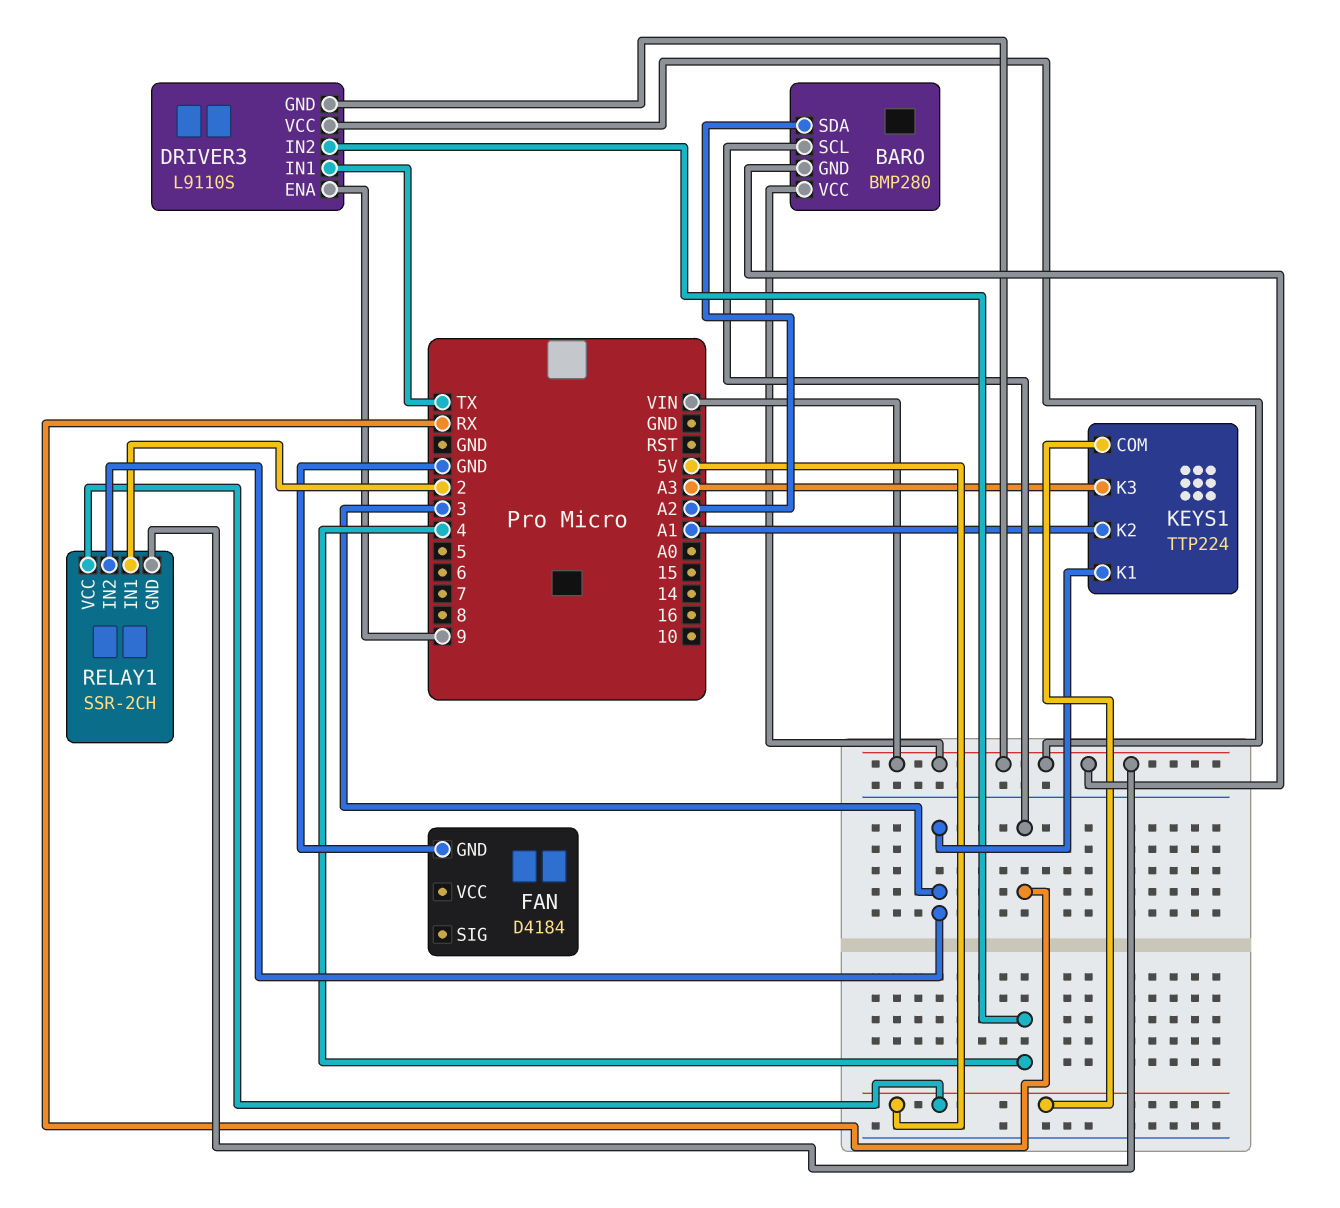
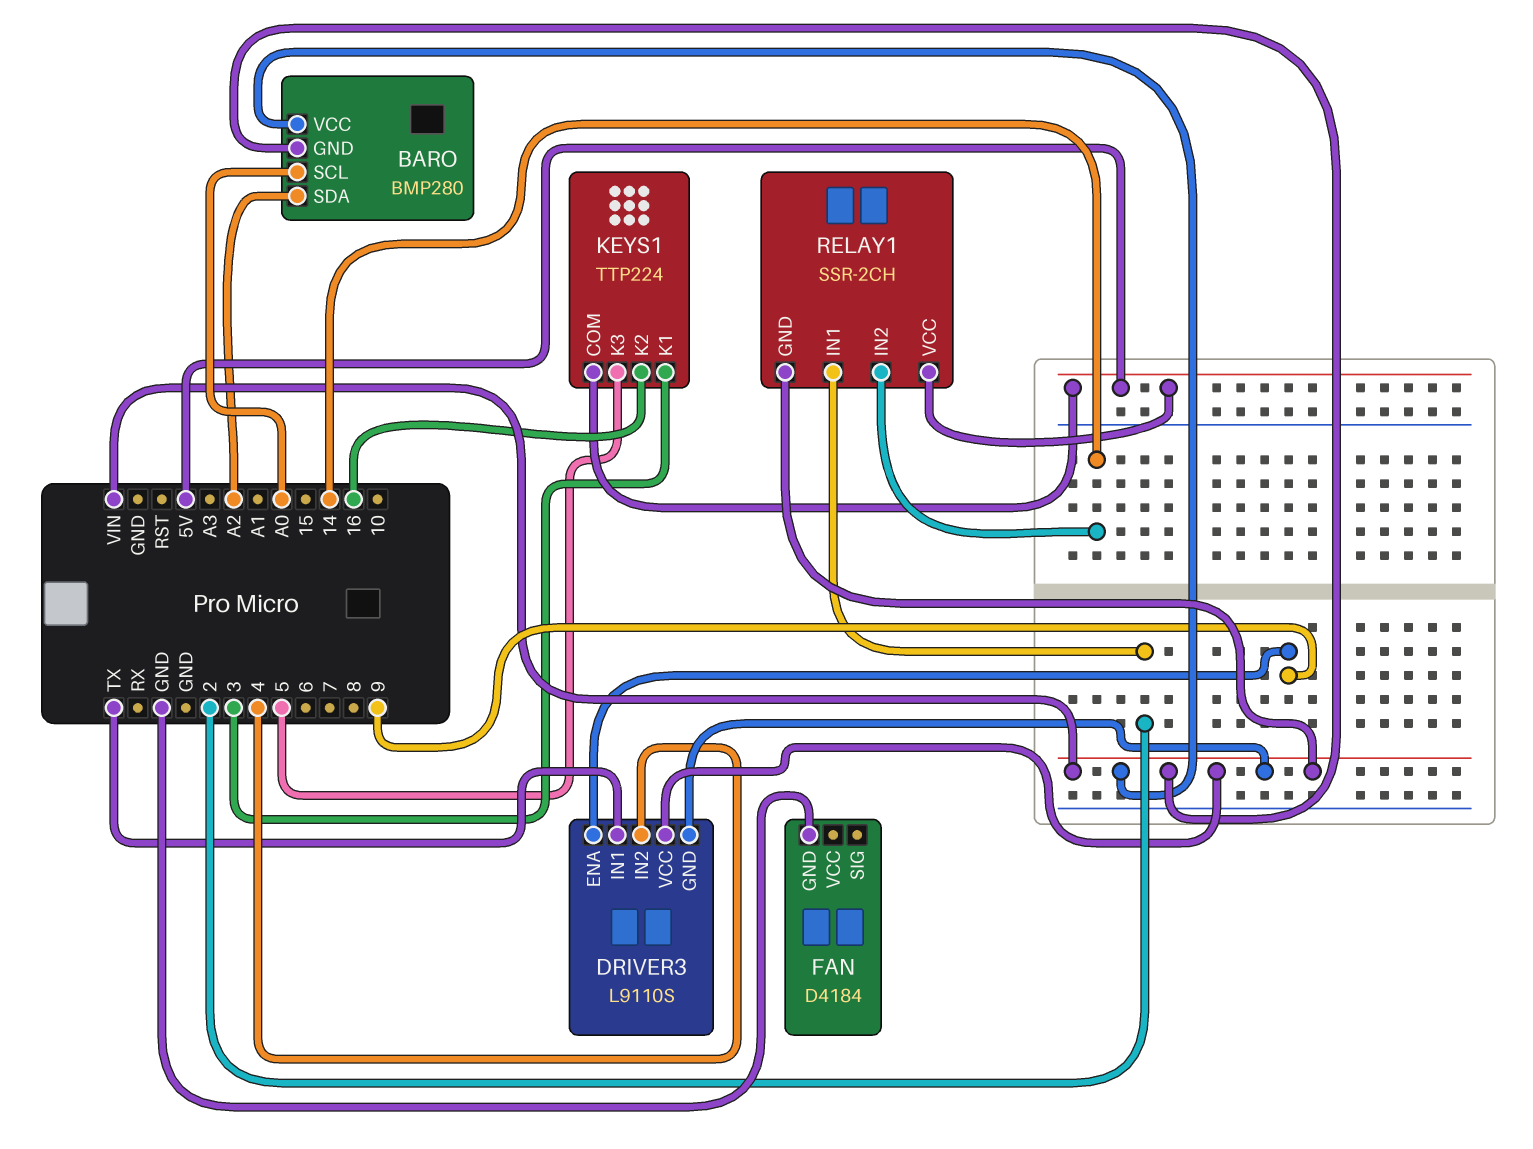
BARO pin SCL: RX -> A0
KEYS1 pin K2: A1 -> 16
KEYS1 pin K3: A3 -> 5
RELAY1 pin IN2: 3 -> 14

